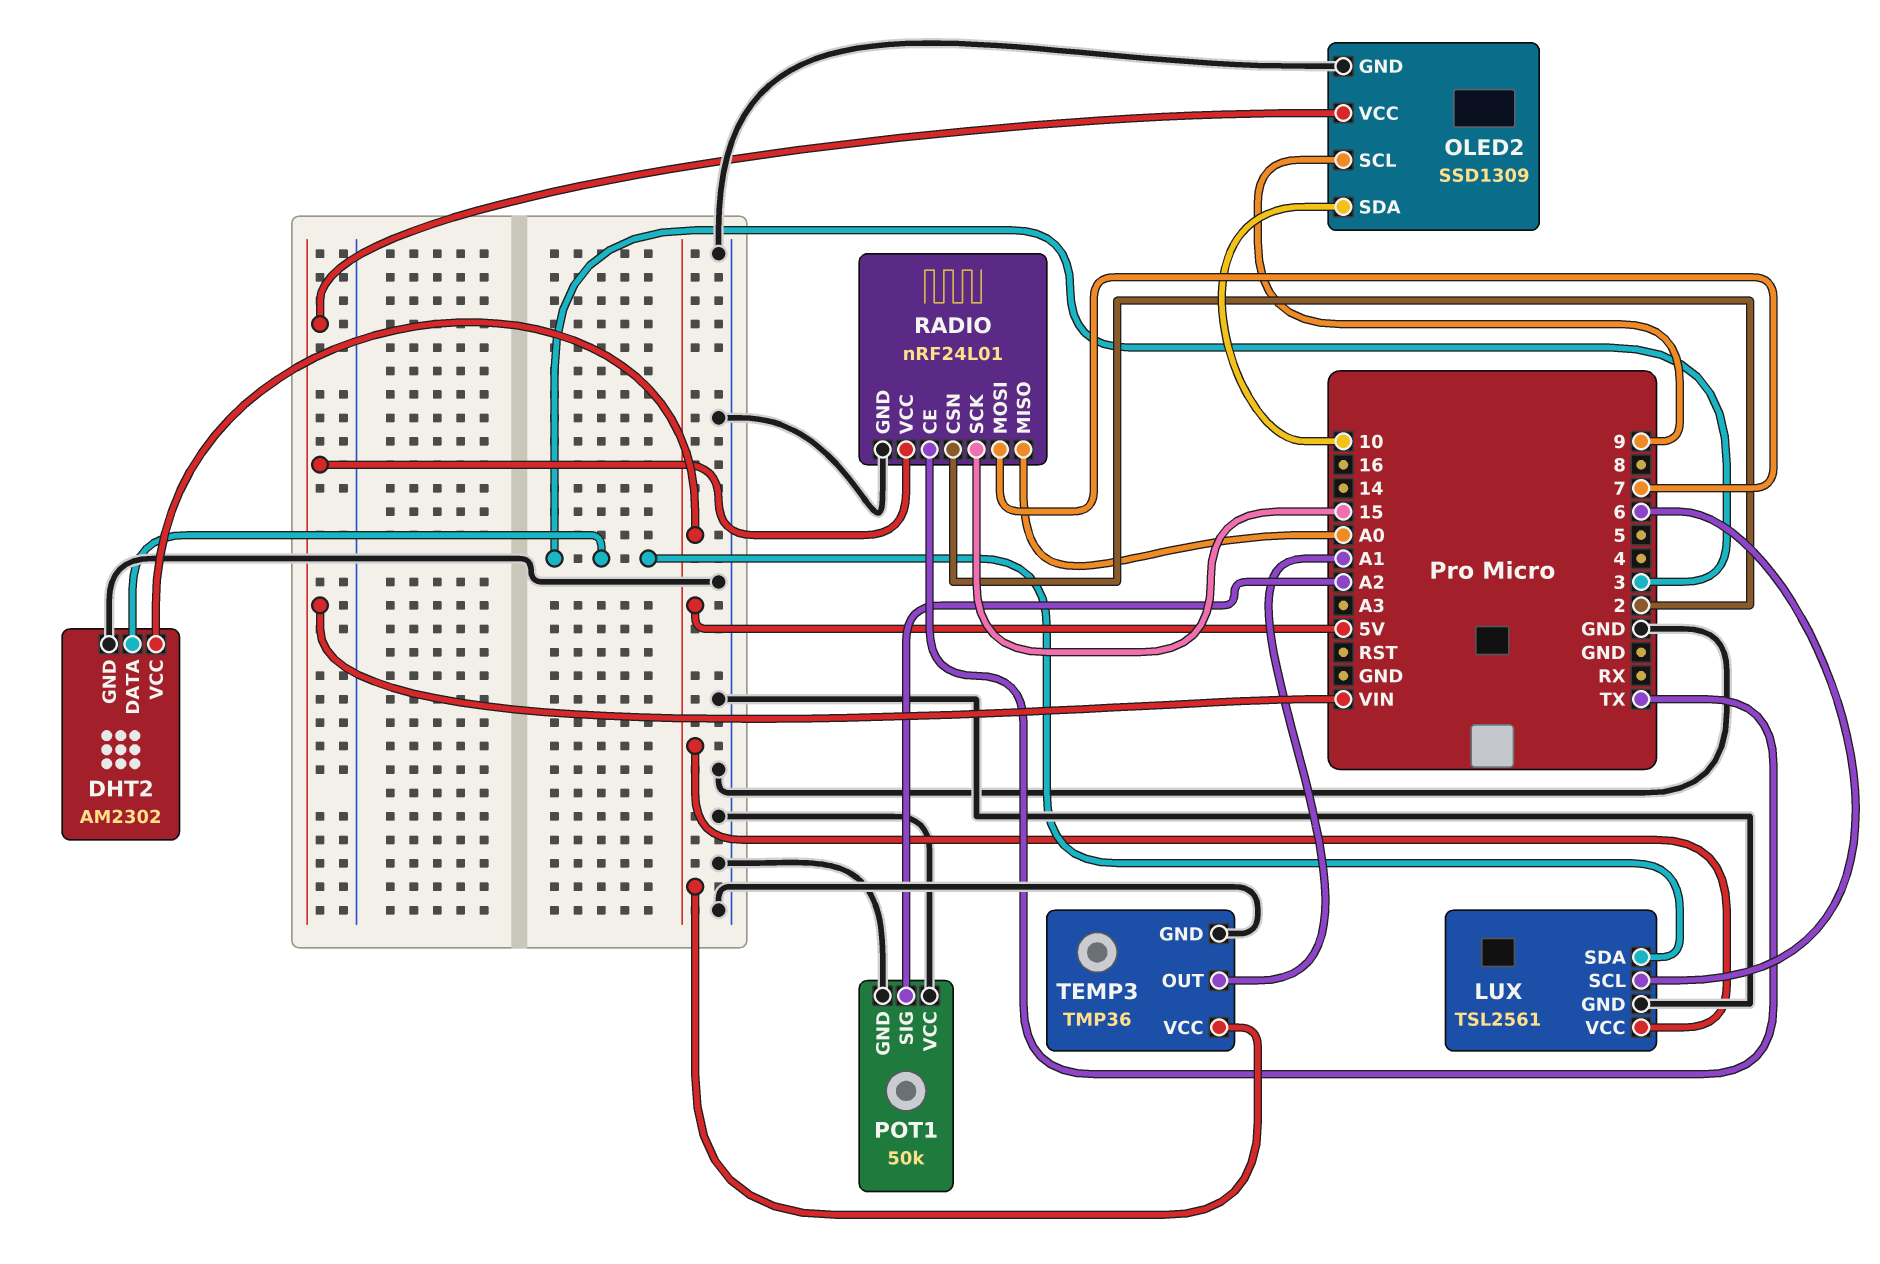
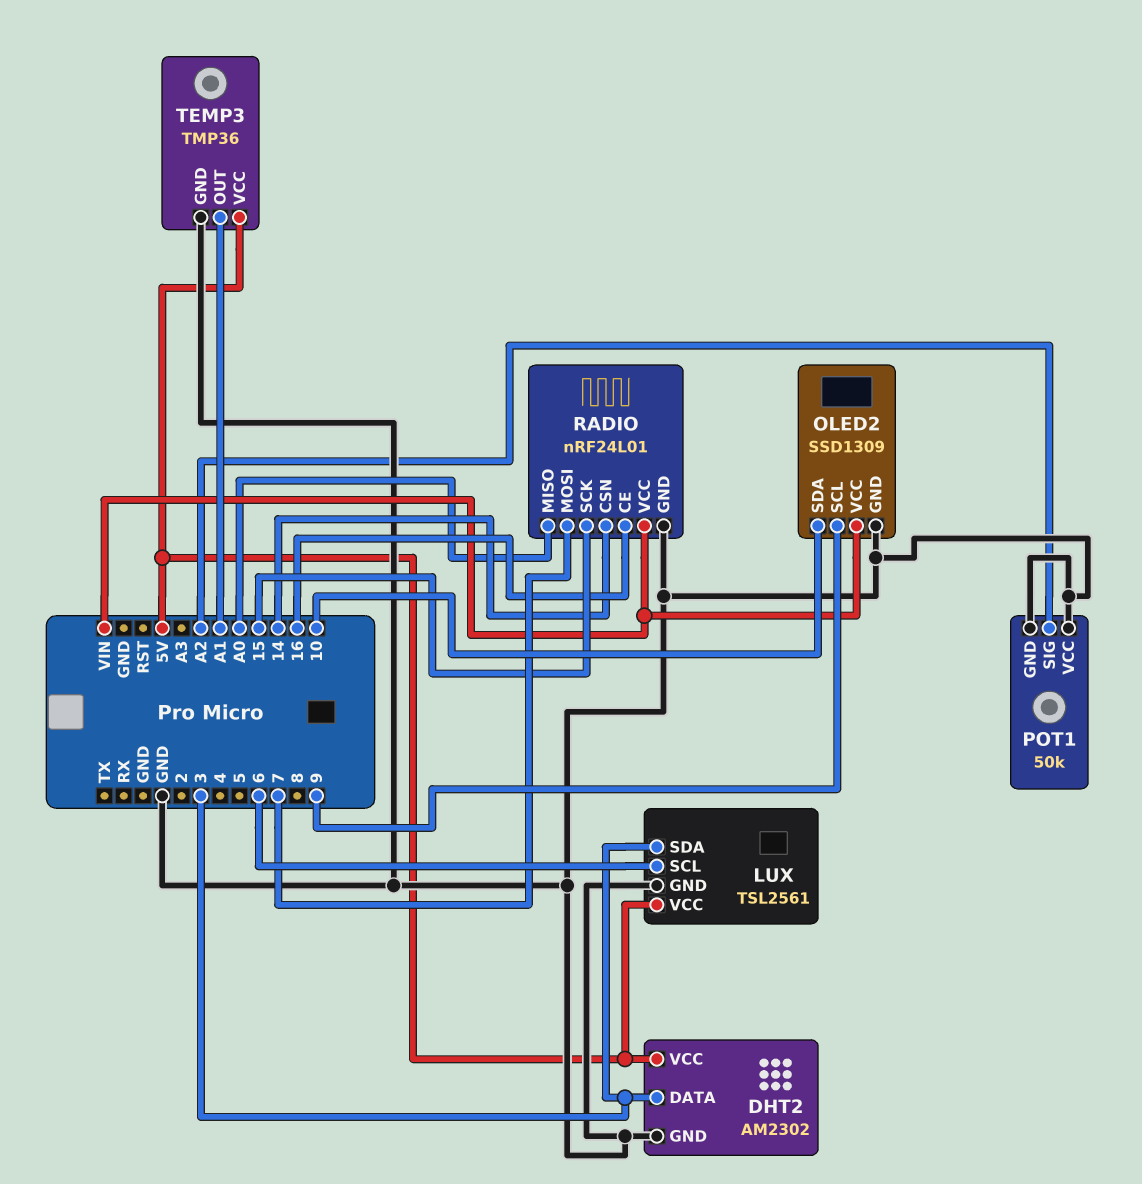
RADIO pin CE: TX -> 16
RADIO pin CSN: 2 -> 14

